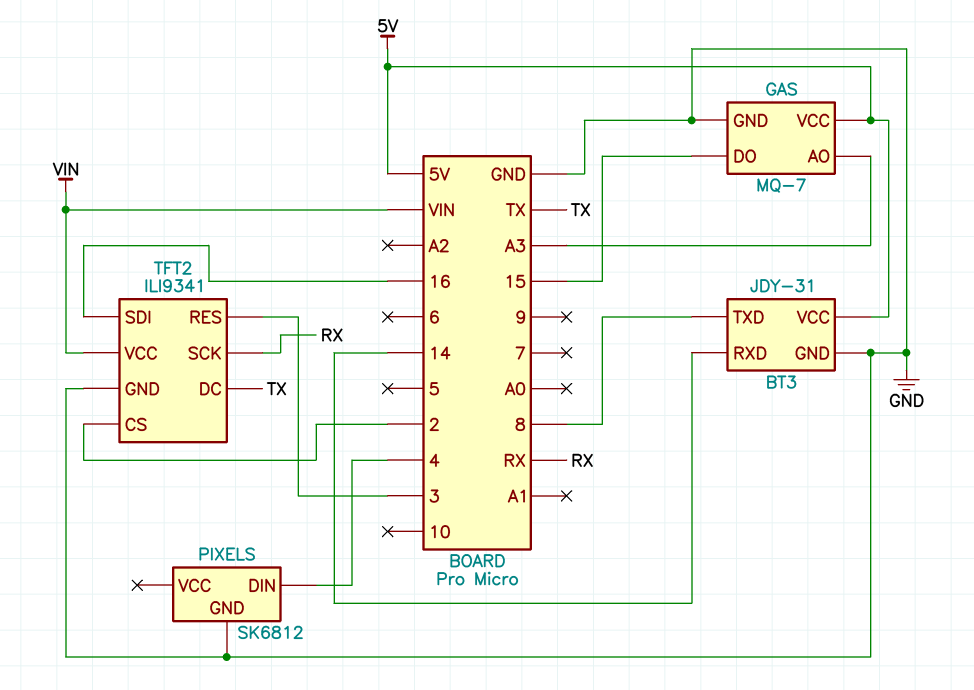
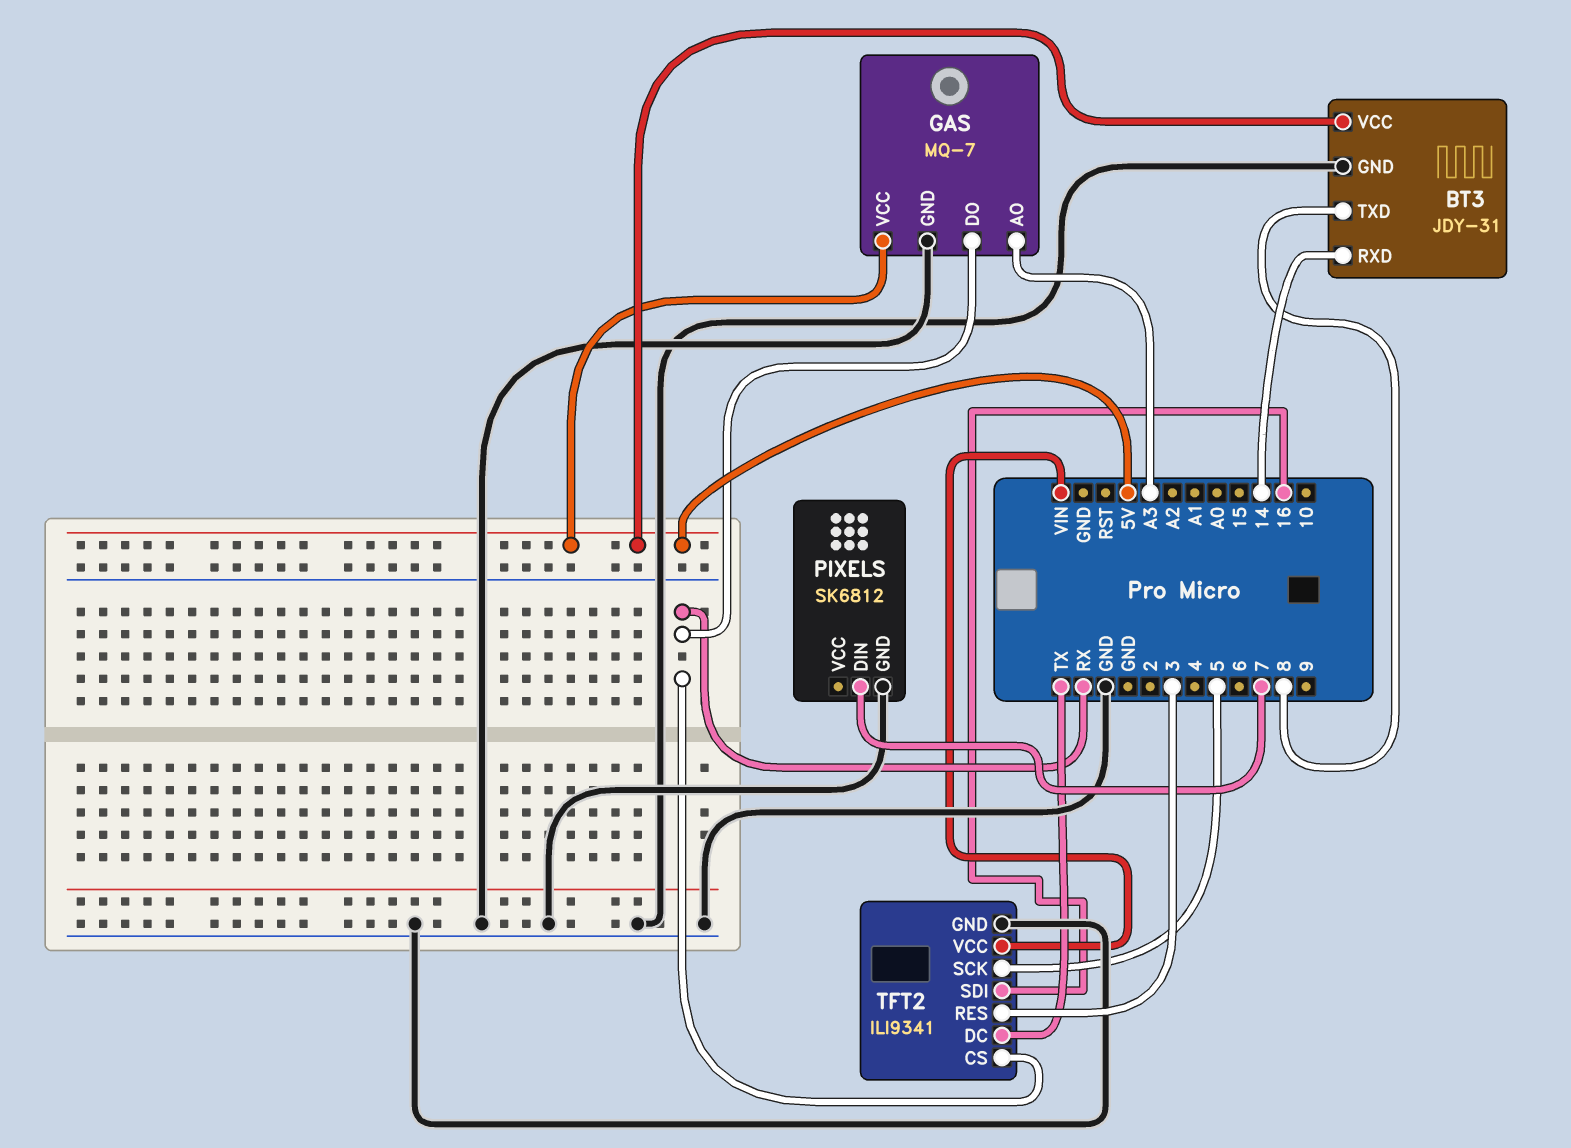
GAS pin DO: 15 -> RX
PIXELS pin DIN: 4 -> 7
TFT2 pin CS: 2 -> RX
TFT2 pin SCK: RX -> 5

